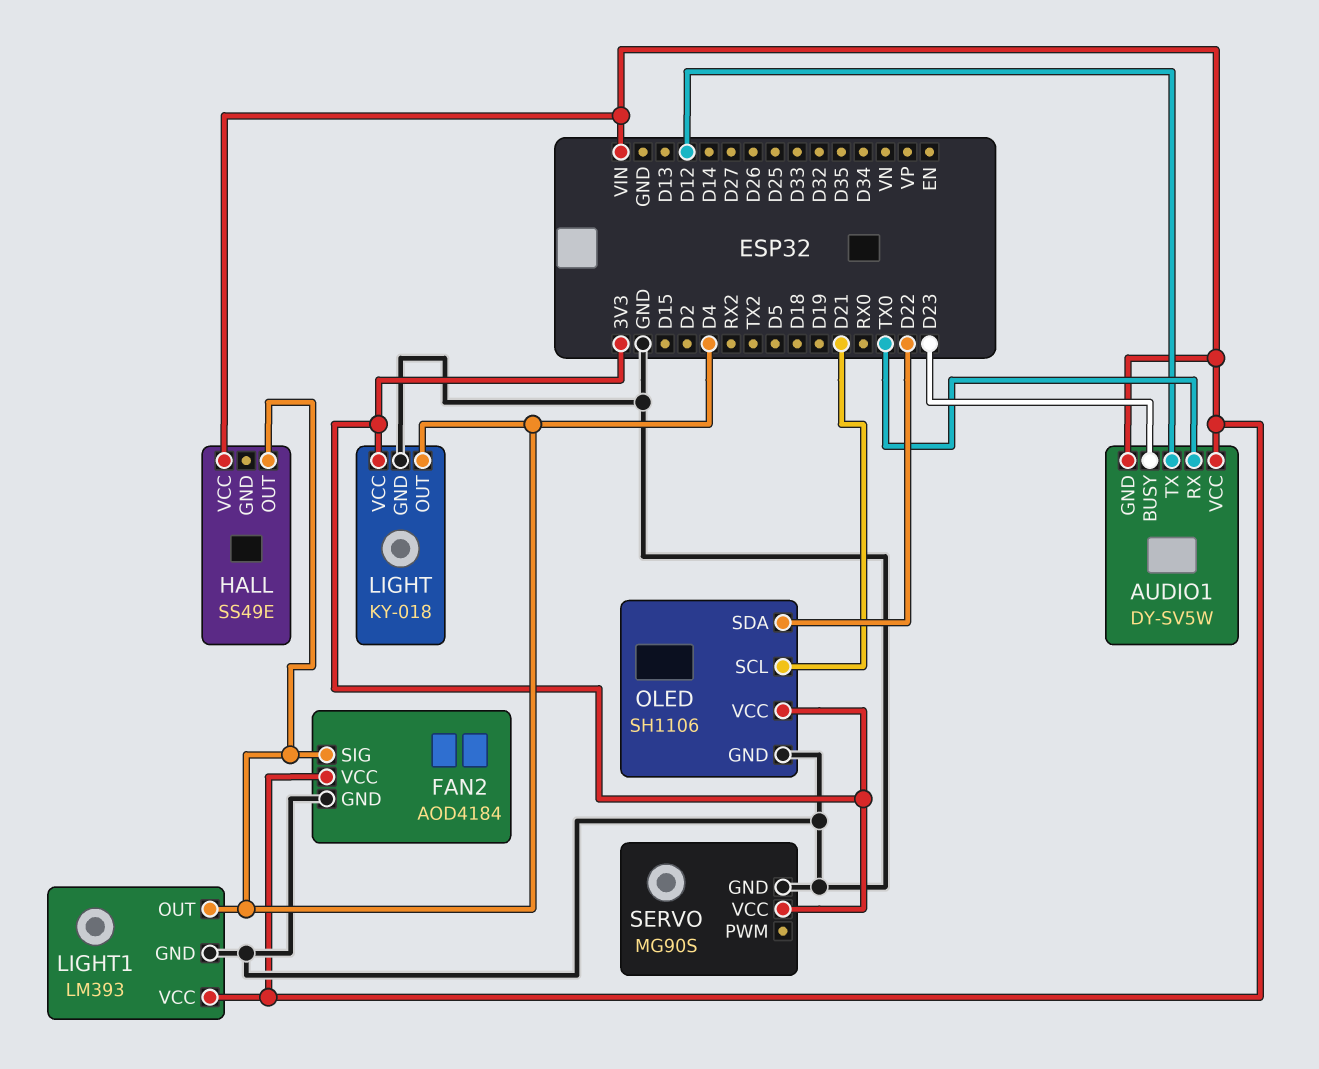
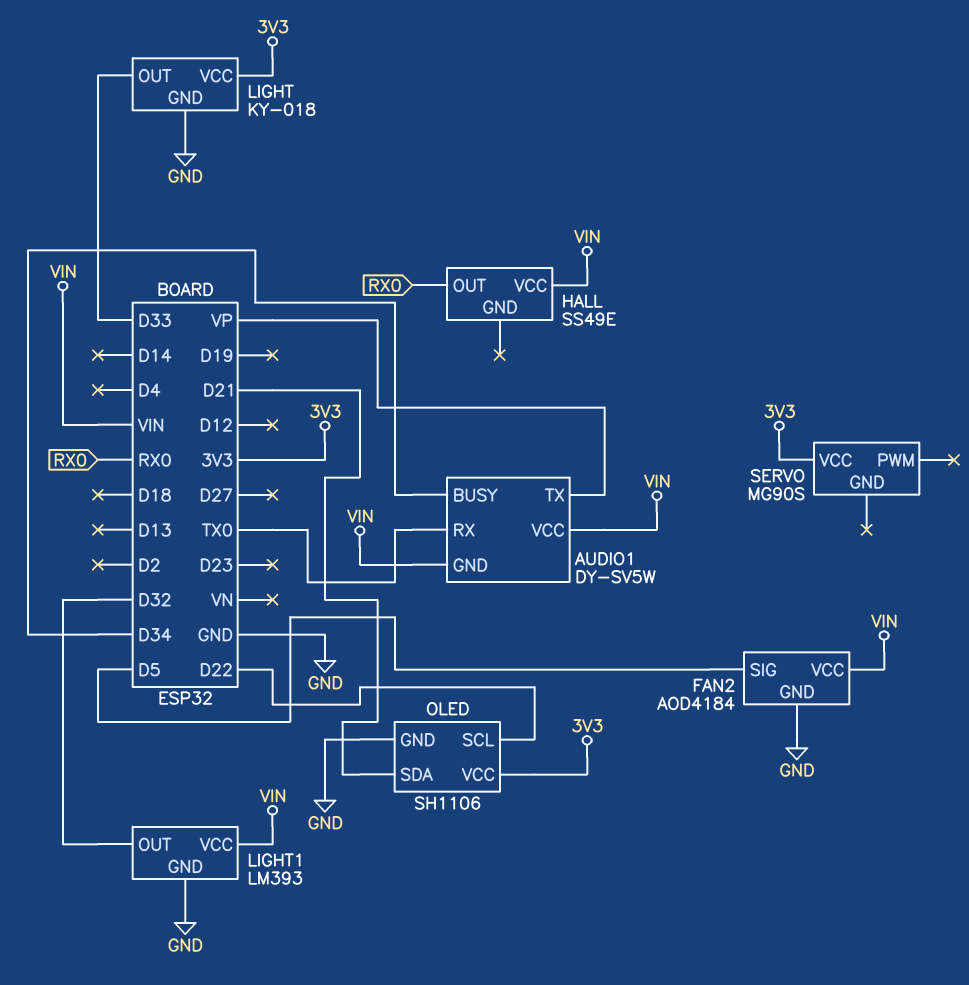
AUDIO1 pin BUSY: D23 -> D34
AUDIO1 pin TX: D12 -> VP
FAN2 pin SIG: D4 -> D5
HALL pin OUT: D4 -> RX0
LIGHT pin OUT: D4 -> D33
LIGHT1 pin OUT: D4 -> D32
OLED pin SCL: D21 -> D22
OLED pin SDA: D22 -> D21
SERVO pin GND: GND -> none

